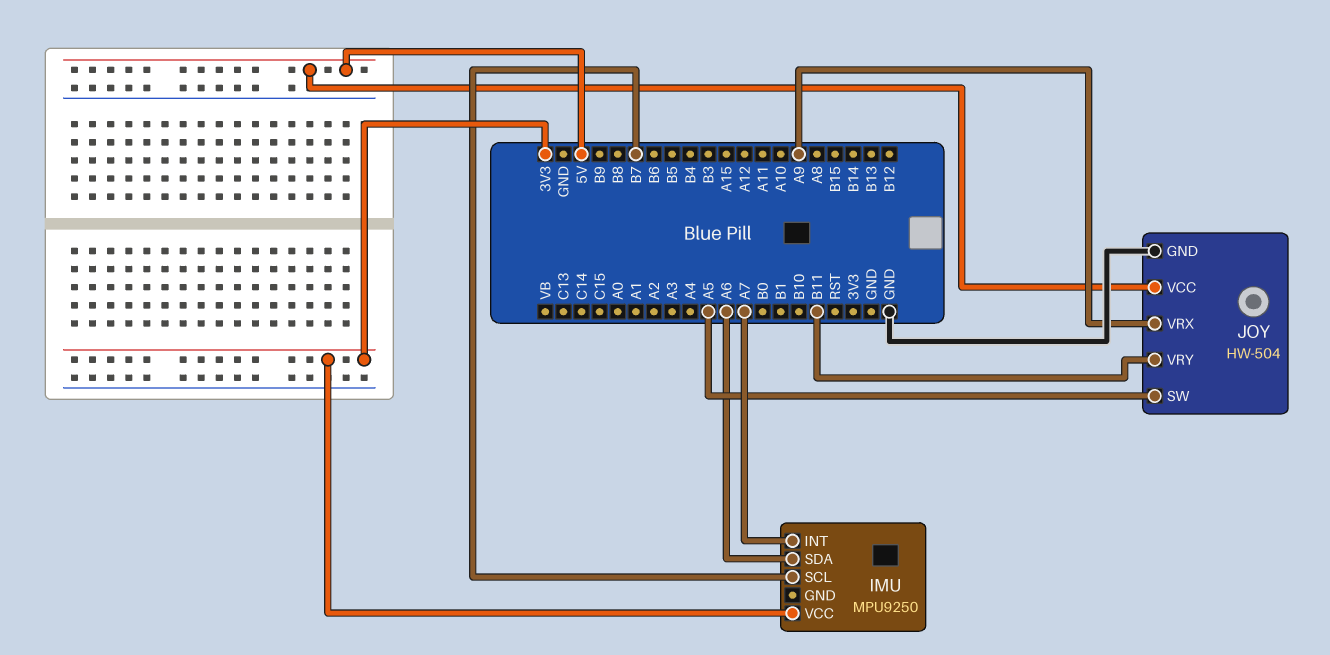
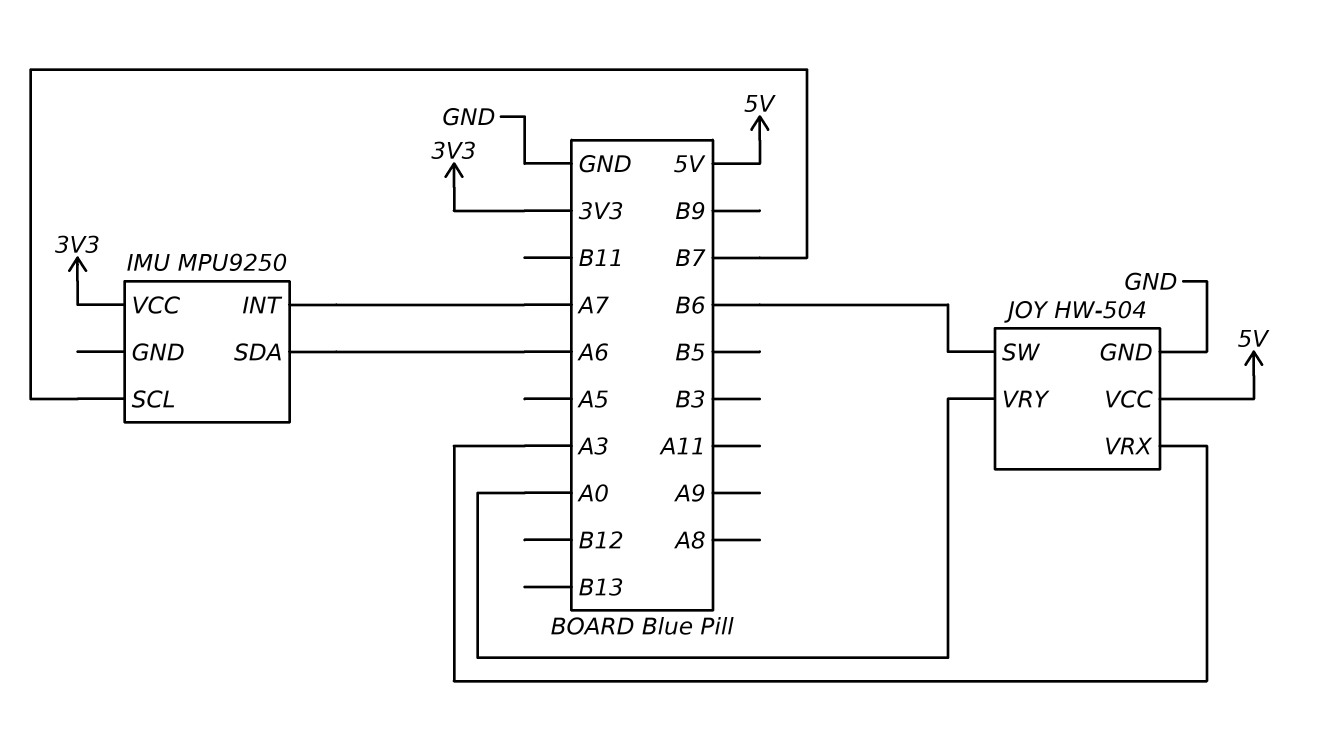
JOY pin SW: A5 -> B6
JOY pin VRX: A9 -> A3
JOY pin VRY: B11 -> A0

